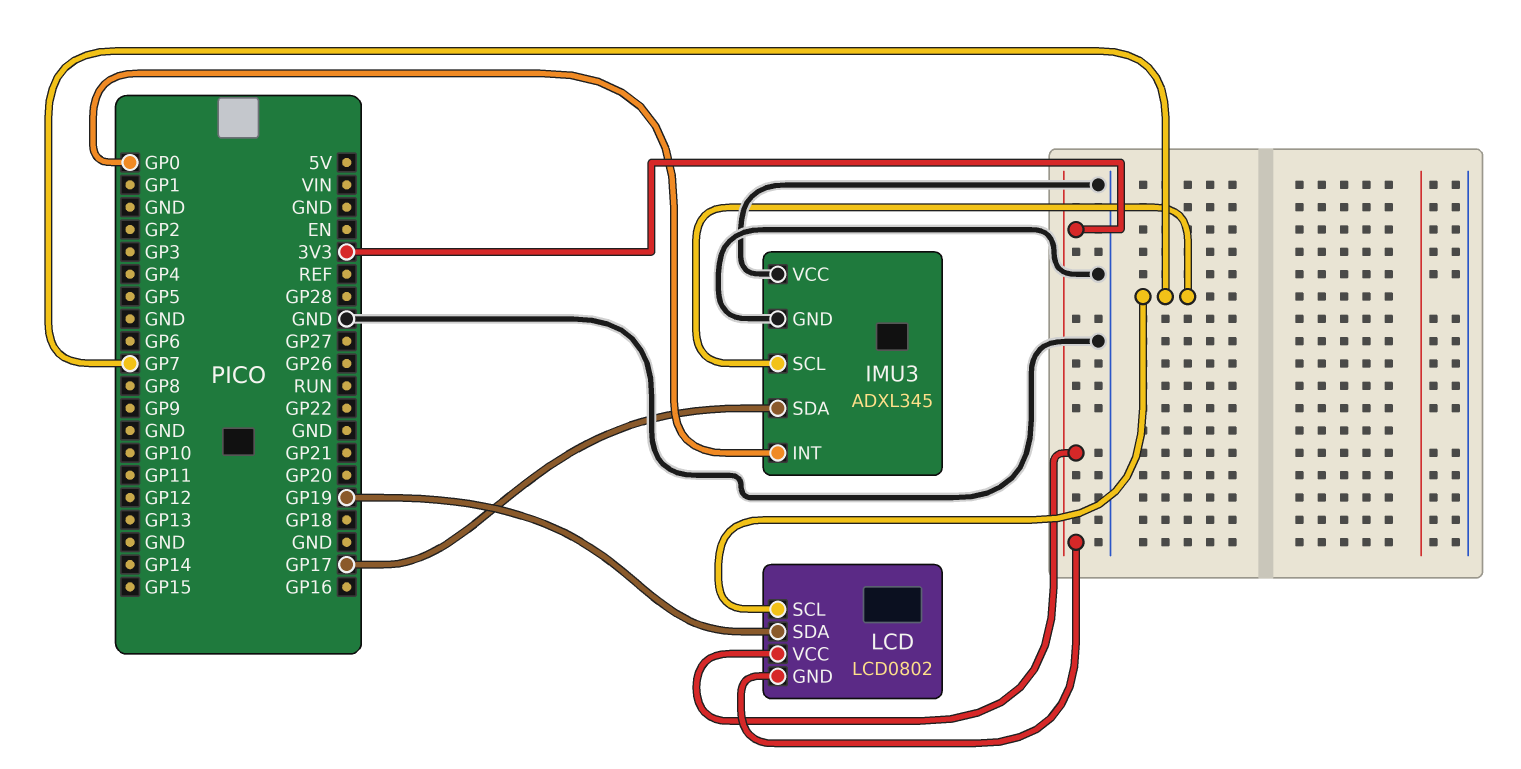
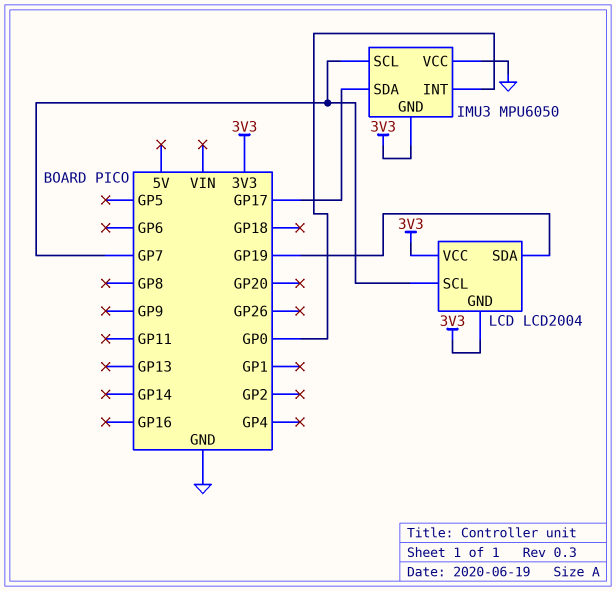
IMU3: ADXL345 -> MPU6050
IMU3 pin GND: GND -> 3V3
LCD: LCD0802 -> LCD2004

